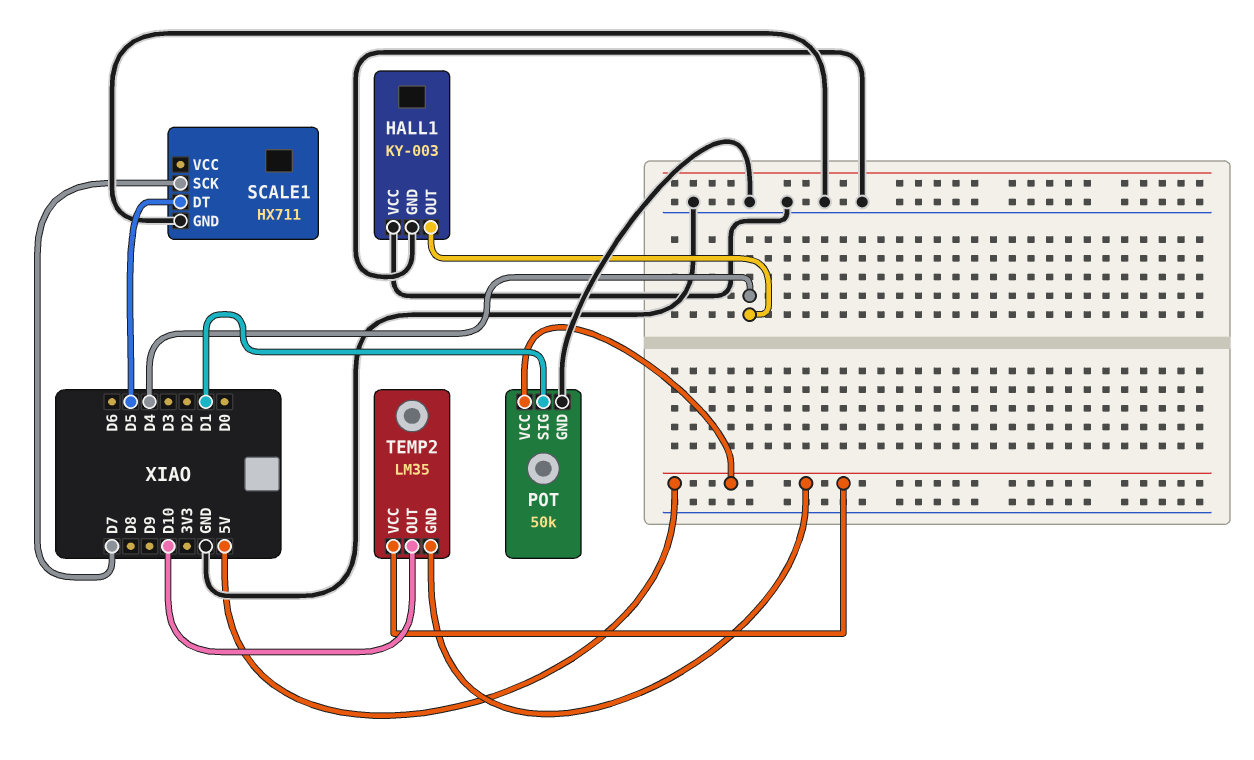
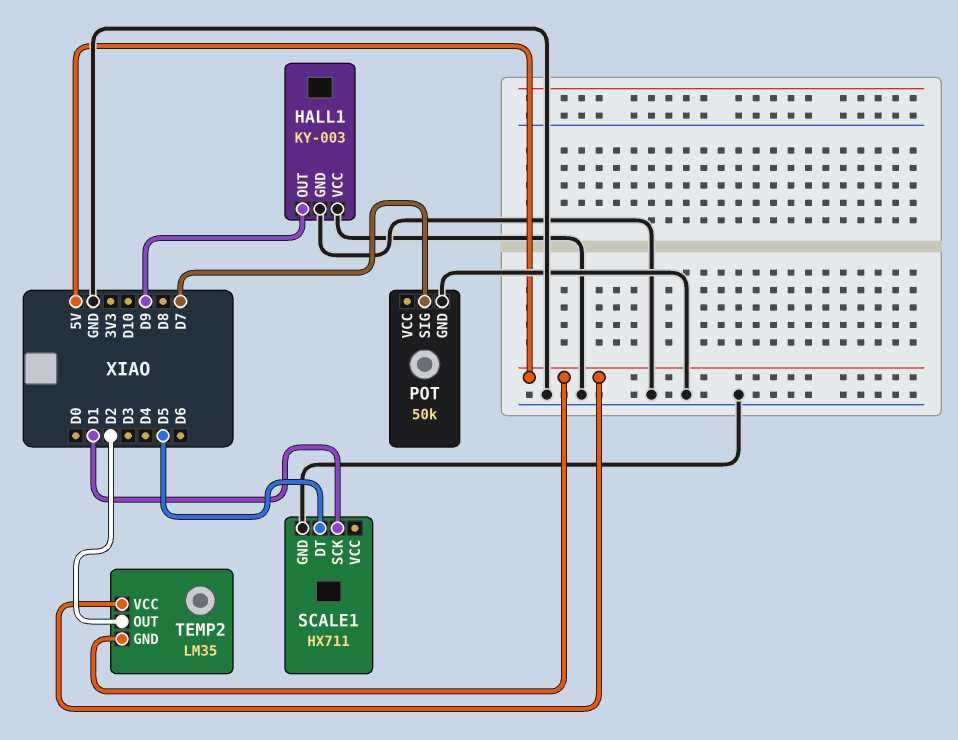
HALL1 pin OUT: D4 -> D9
POT pin SIG: D1 -> D7
POT pin VCC: 5V -> none
SCALE1 pin SCK: D7 -> D1
TEMP2 pin OUT: D10 -> D2

